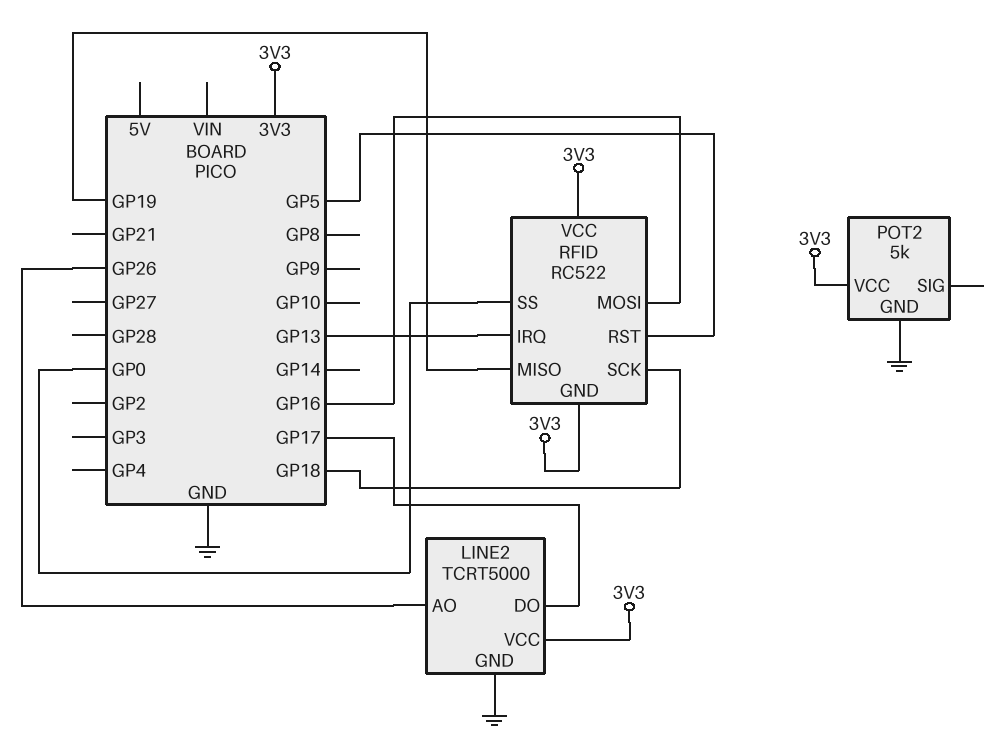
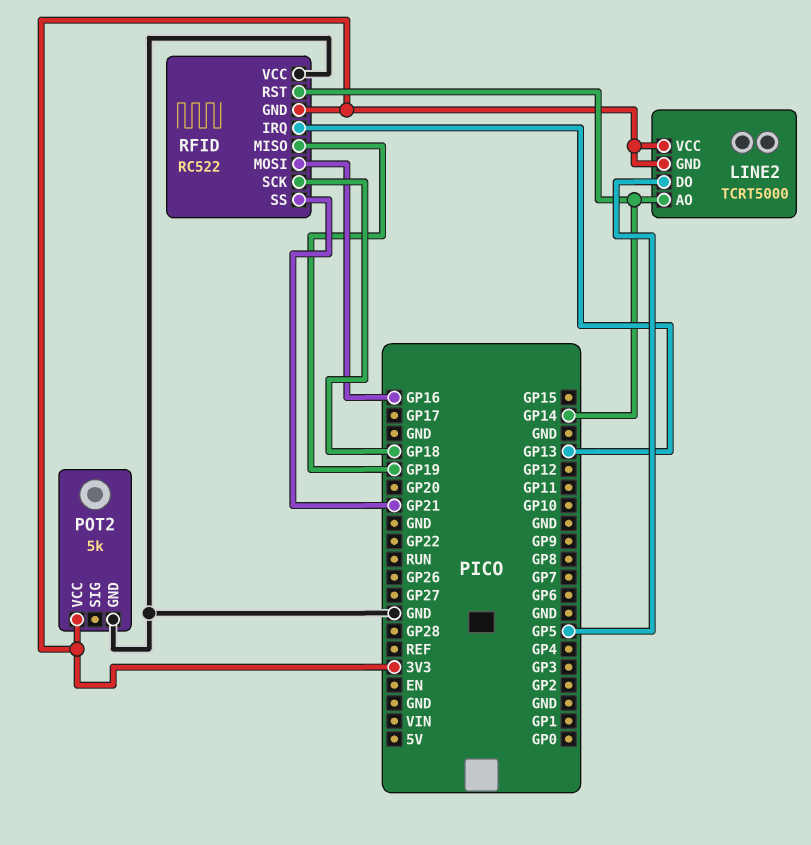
LINE2 pin AO: GP26 -> GP14
LINE2 pin DO: GP17 -> GP5
LINE2 pin GND: GND -> 3V3
RFID pin RST: GP5 -> GP14
RFID pin SS: GP0 -> GP21
RFID pin VCC: 3V3 -> GND

